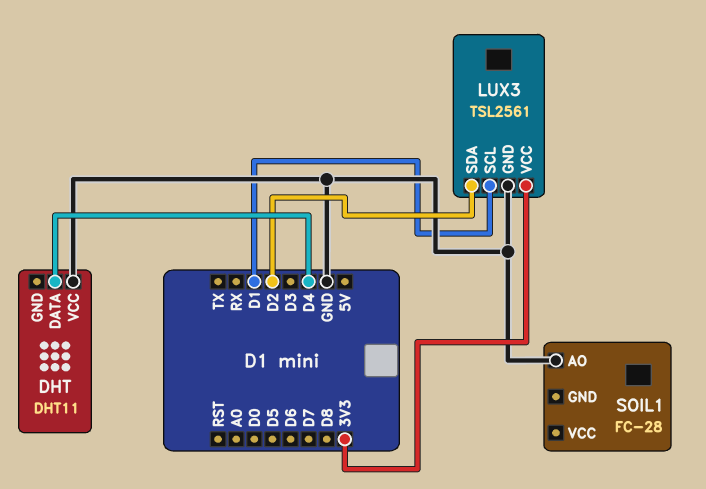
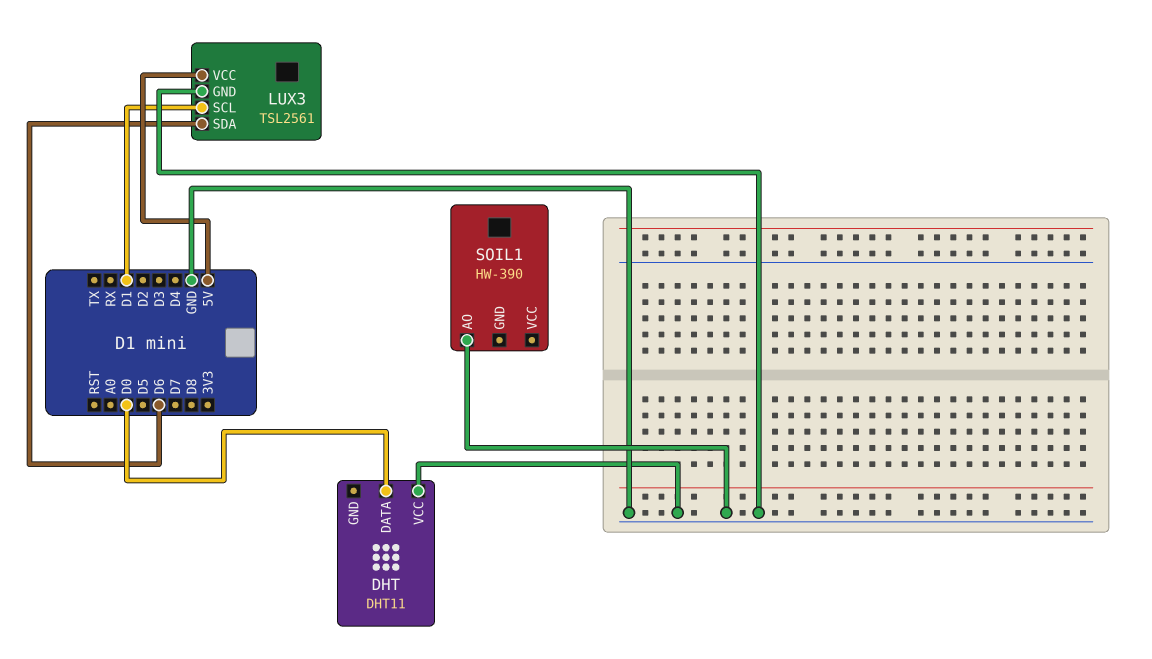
DHT pin DATA: D4 -> D0
LUX3 pin SDA: D2 -> D6
LUX3 pin VCC: 3V3 -> 5V
SOIL1: FC-28 -> HW-390

